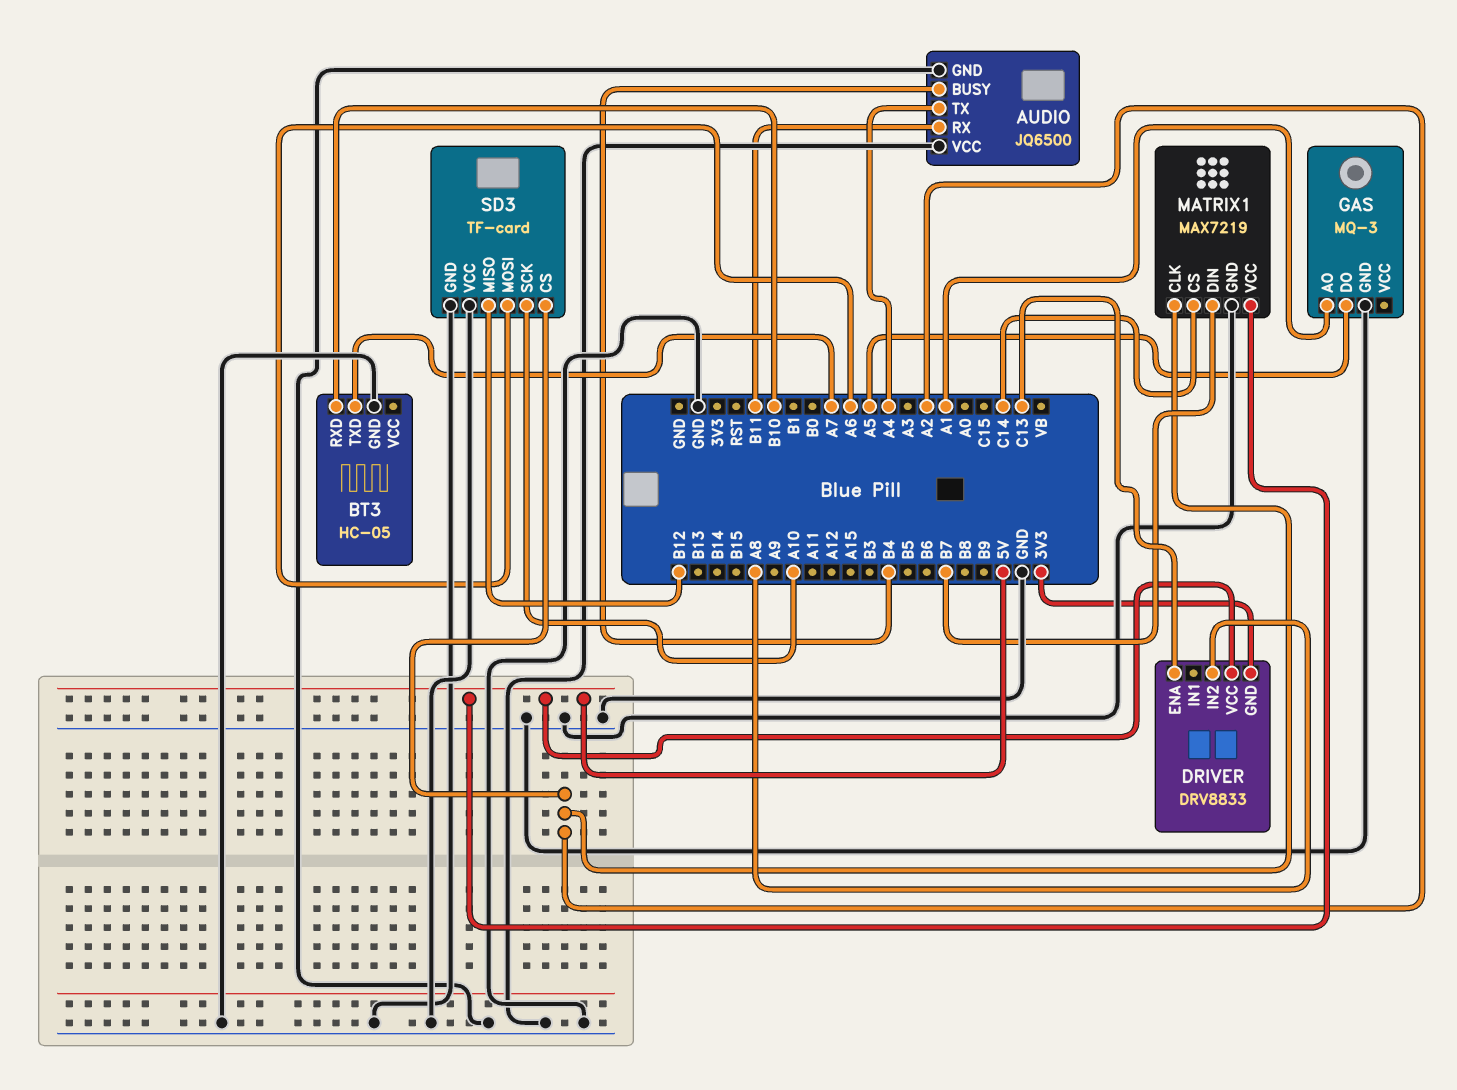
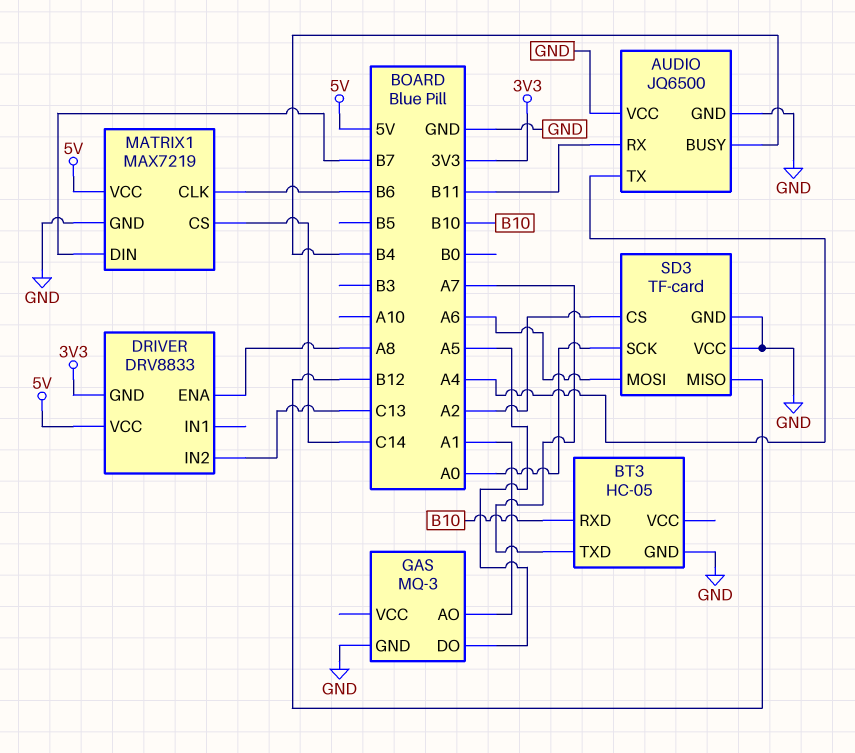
DRIVER pin ENA: C13 -> A8
DRIVER pin IN2: A8 -> C13
MATRIX1 pin CLK: A2 -> B6
SD3 pin SCK: A10 -> A0

